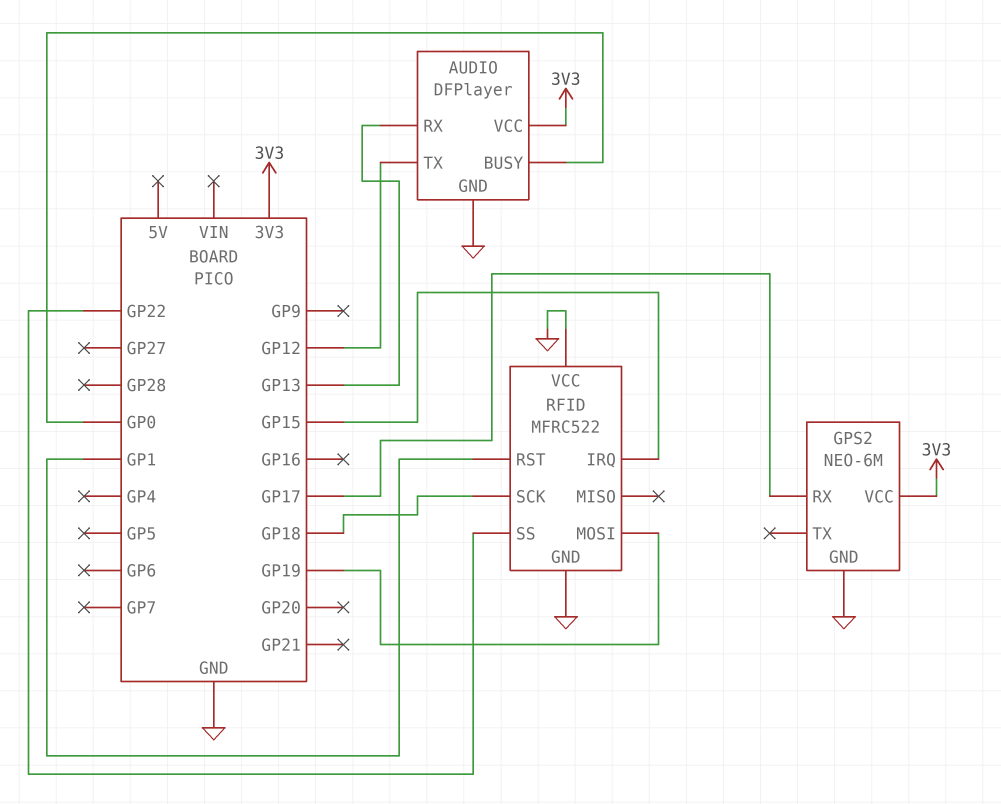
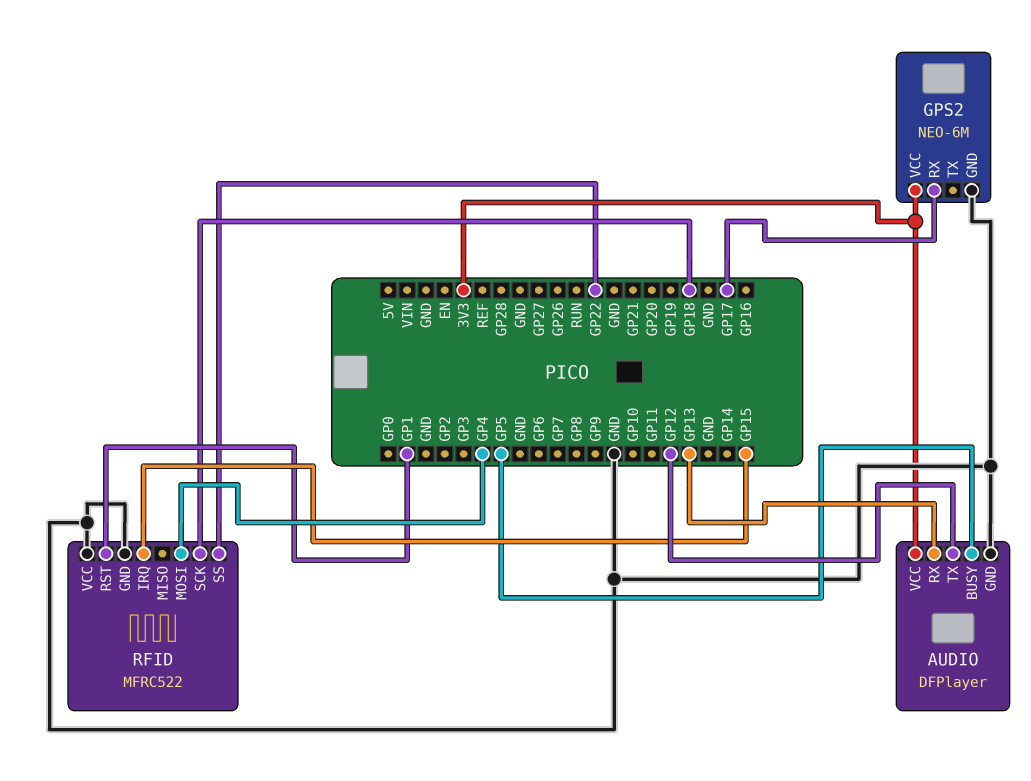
AUDIO pin BUSY: GP0 -> GP5
RFID pin MOSI: GP19 -> GP4

